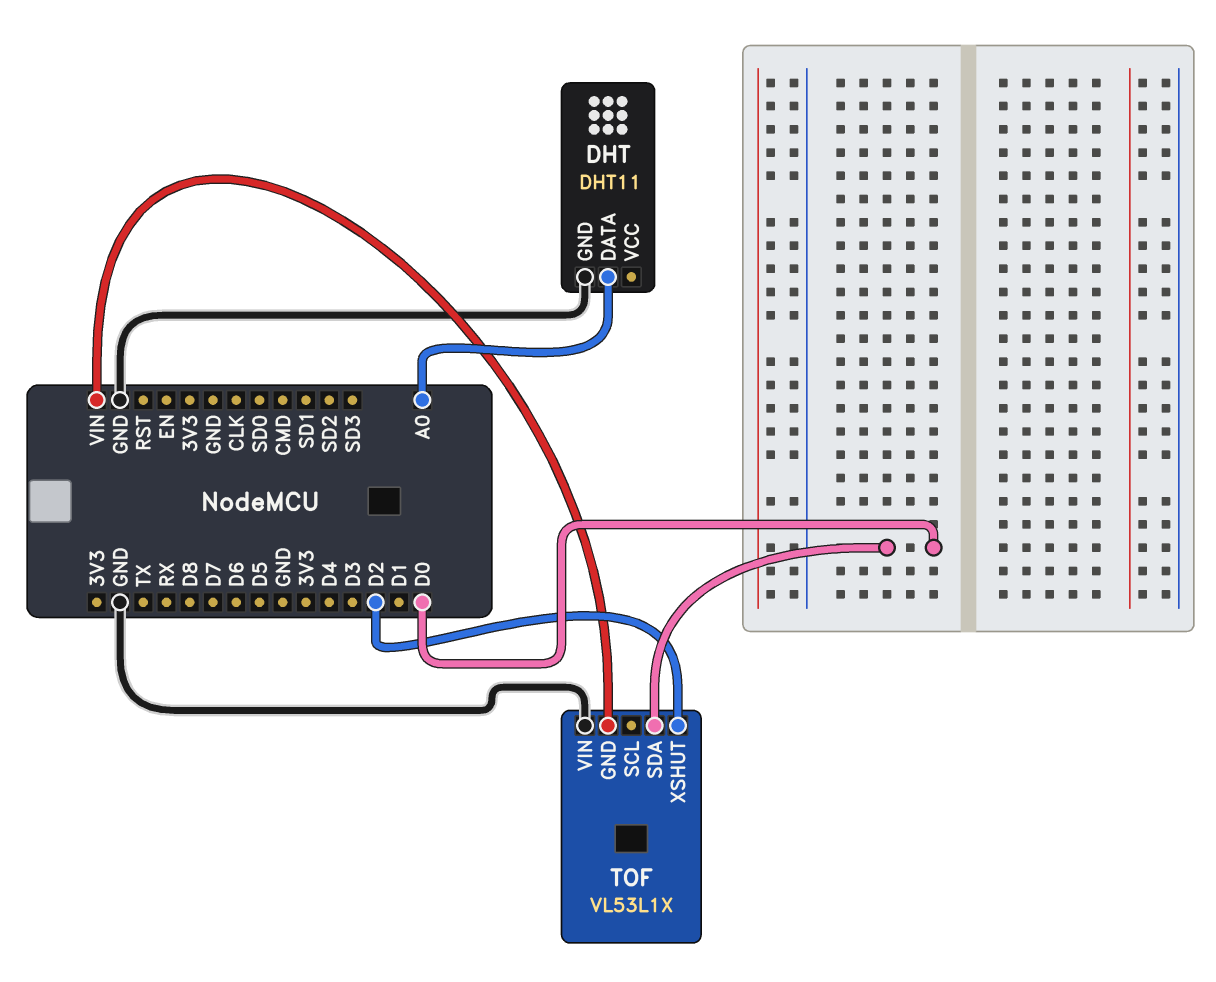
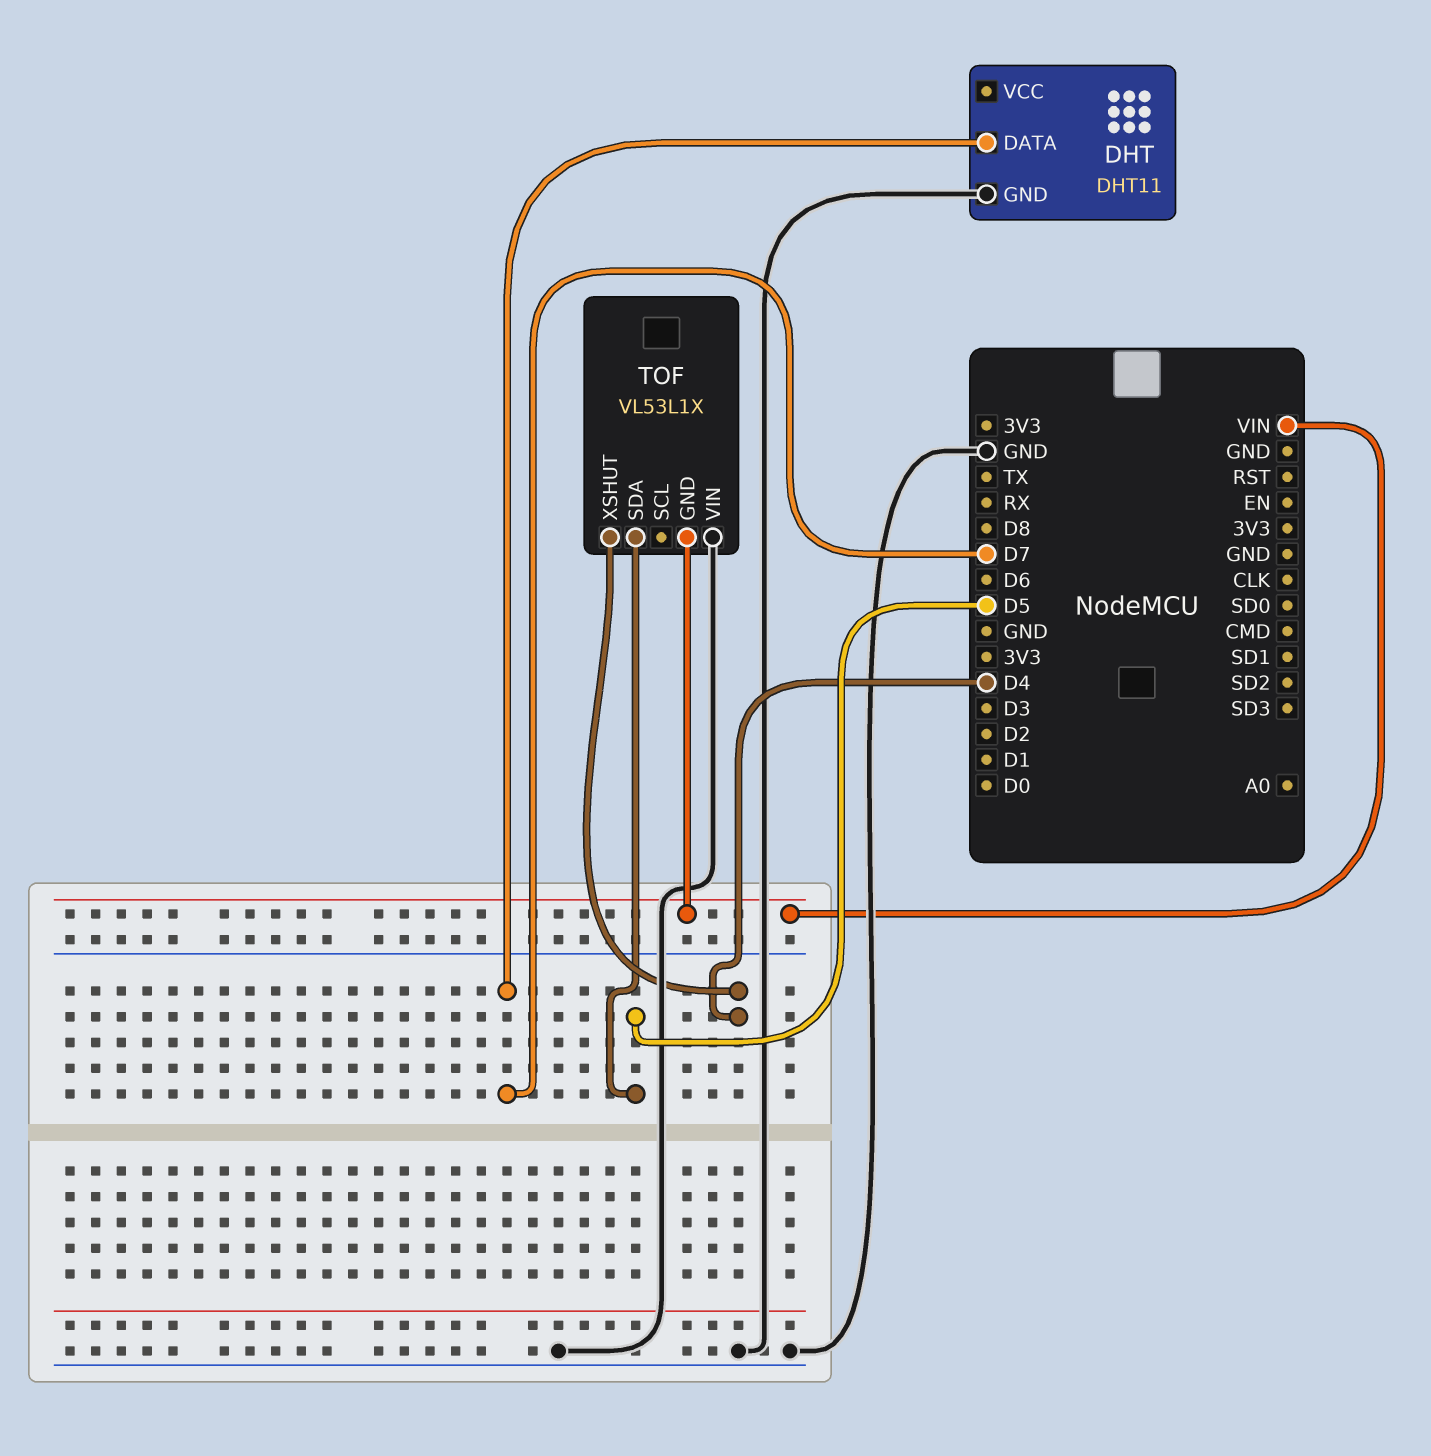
DHT pin DATA: A0 -> D7
TOF pin SDA: D0 -> D5
TOF pin XSHUT: D2 -> D4

